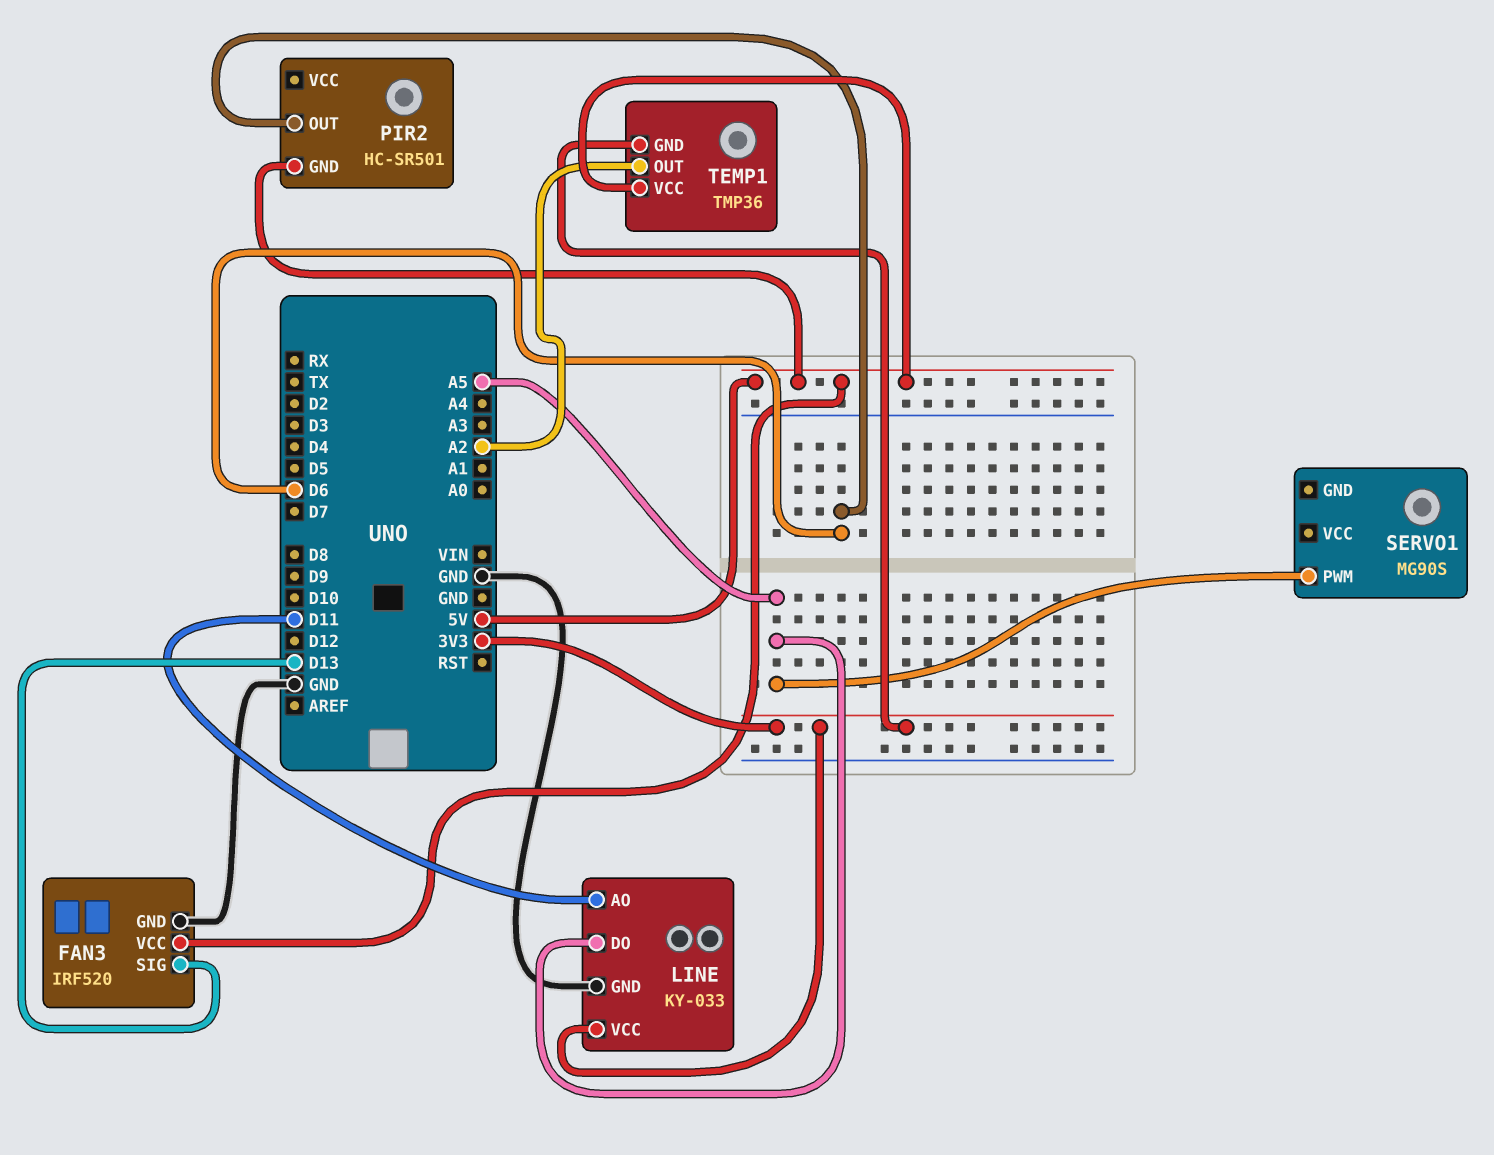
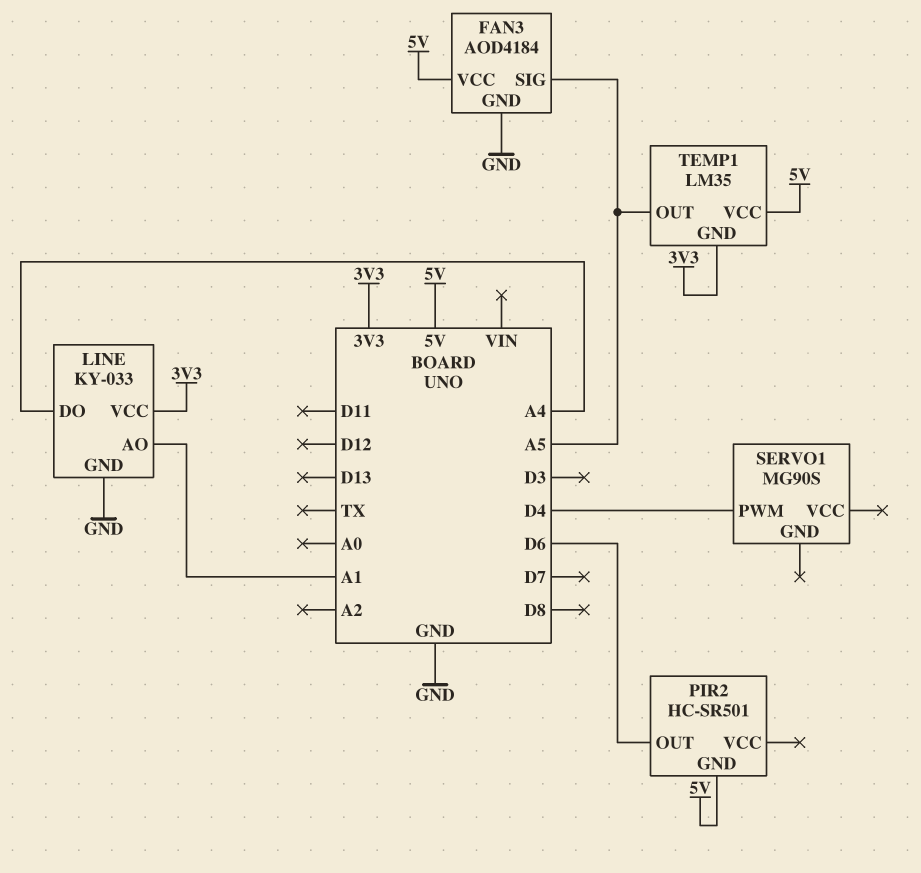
FAN3: IRF520 -> AOD4184
FAN3 pin SIG: D13 -> A5
LINE pin AO: D11 -> A1
LINE pin DO: A5 -> A4
SERVO1 pin PWM: A5 -> D4
TEMP1: TMP36 -> LM35
TEMP1 pin OUT: A2 -> A5

